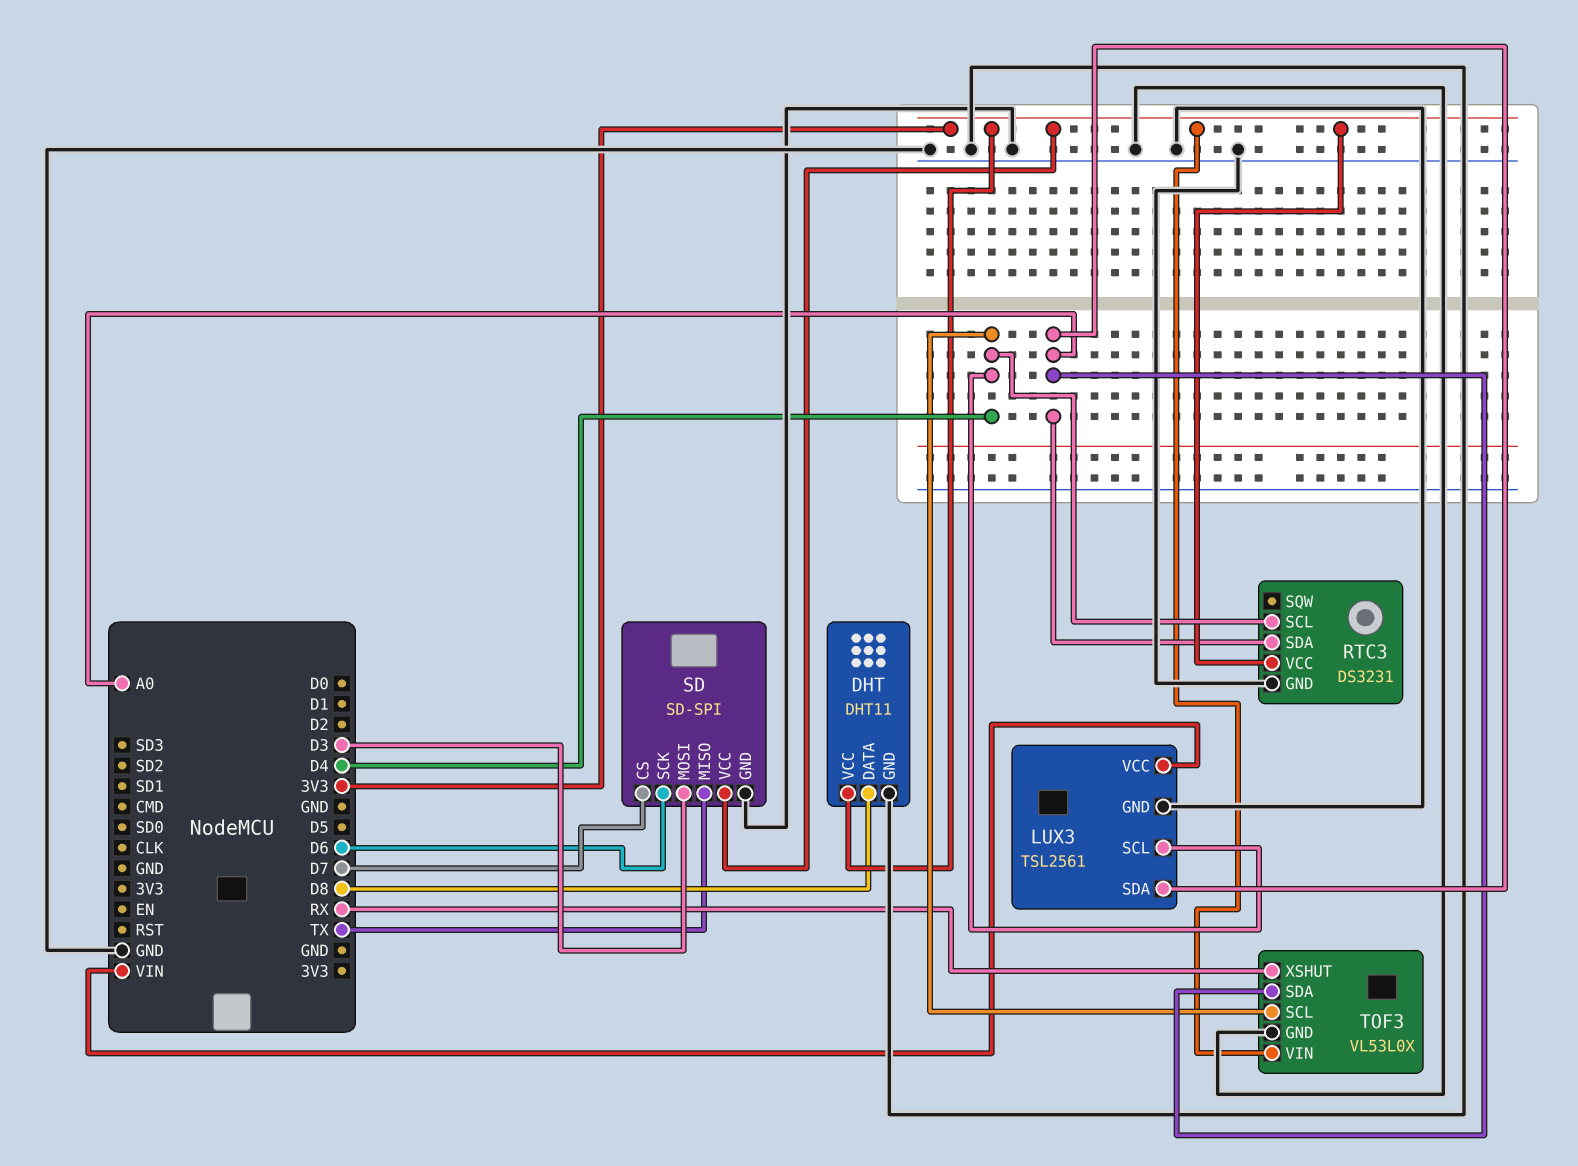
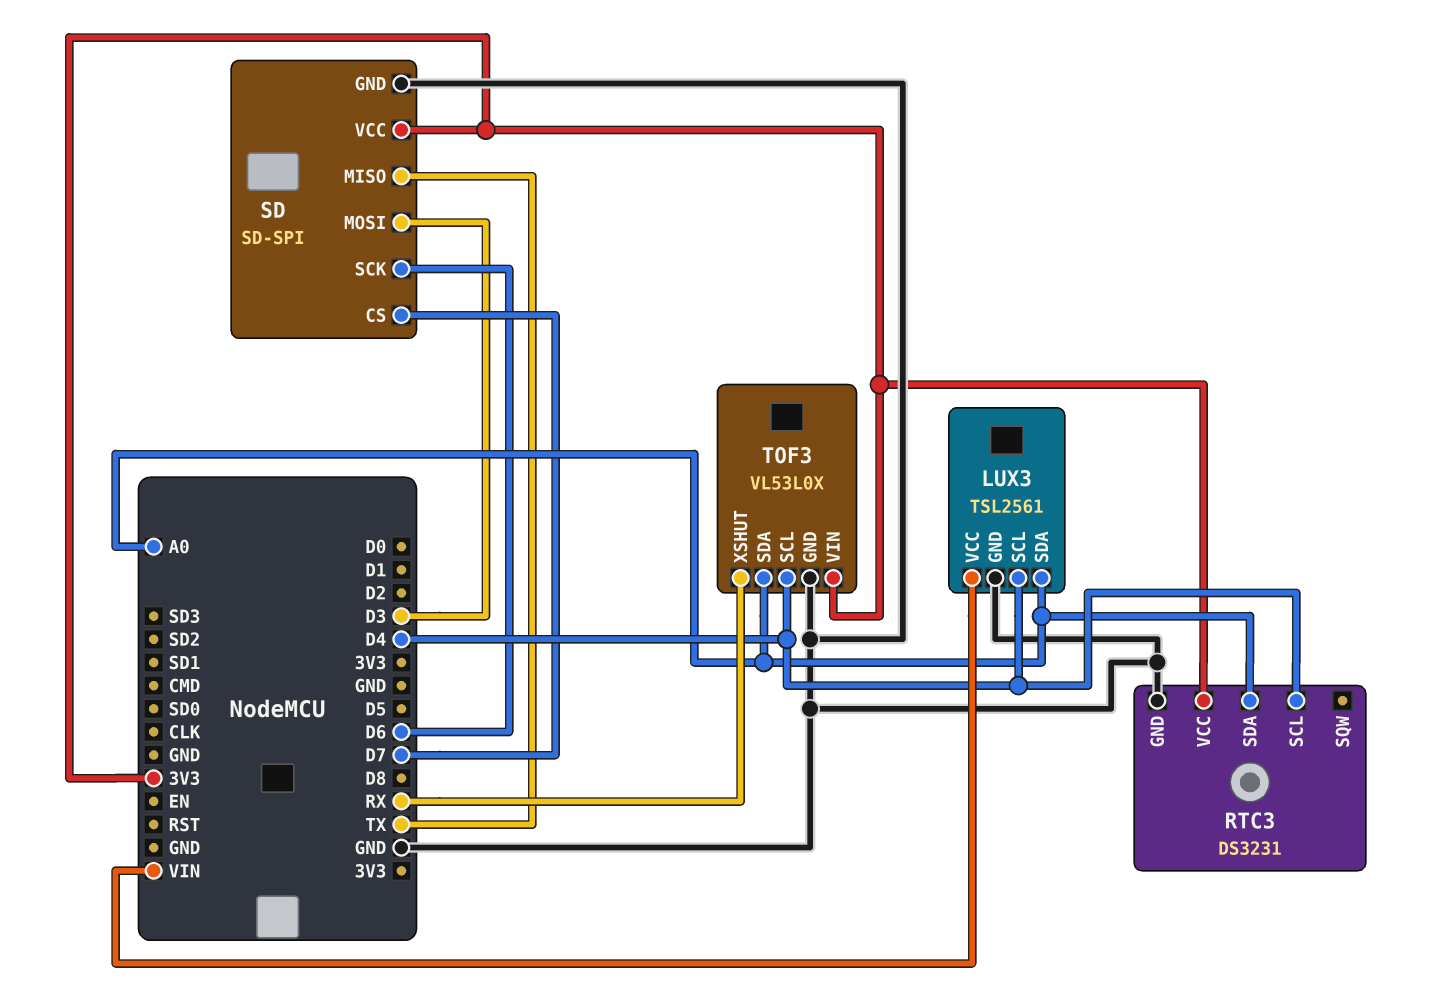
DHT: DHT11 -> none
DHT pin DATA: D8 -> none
DHT pin GND: GND -> none
DHT pin VCC: 3V3 -> none

